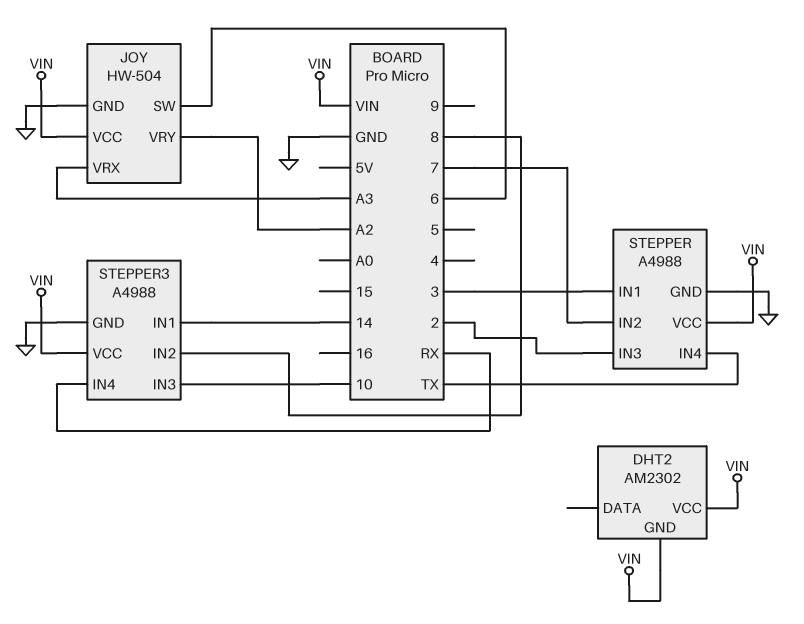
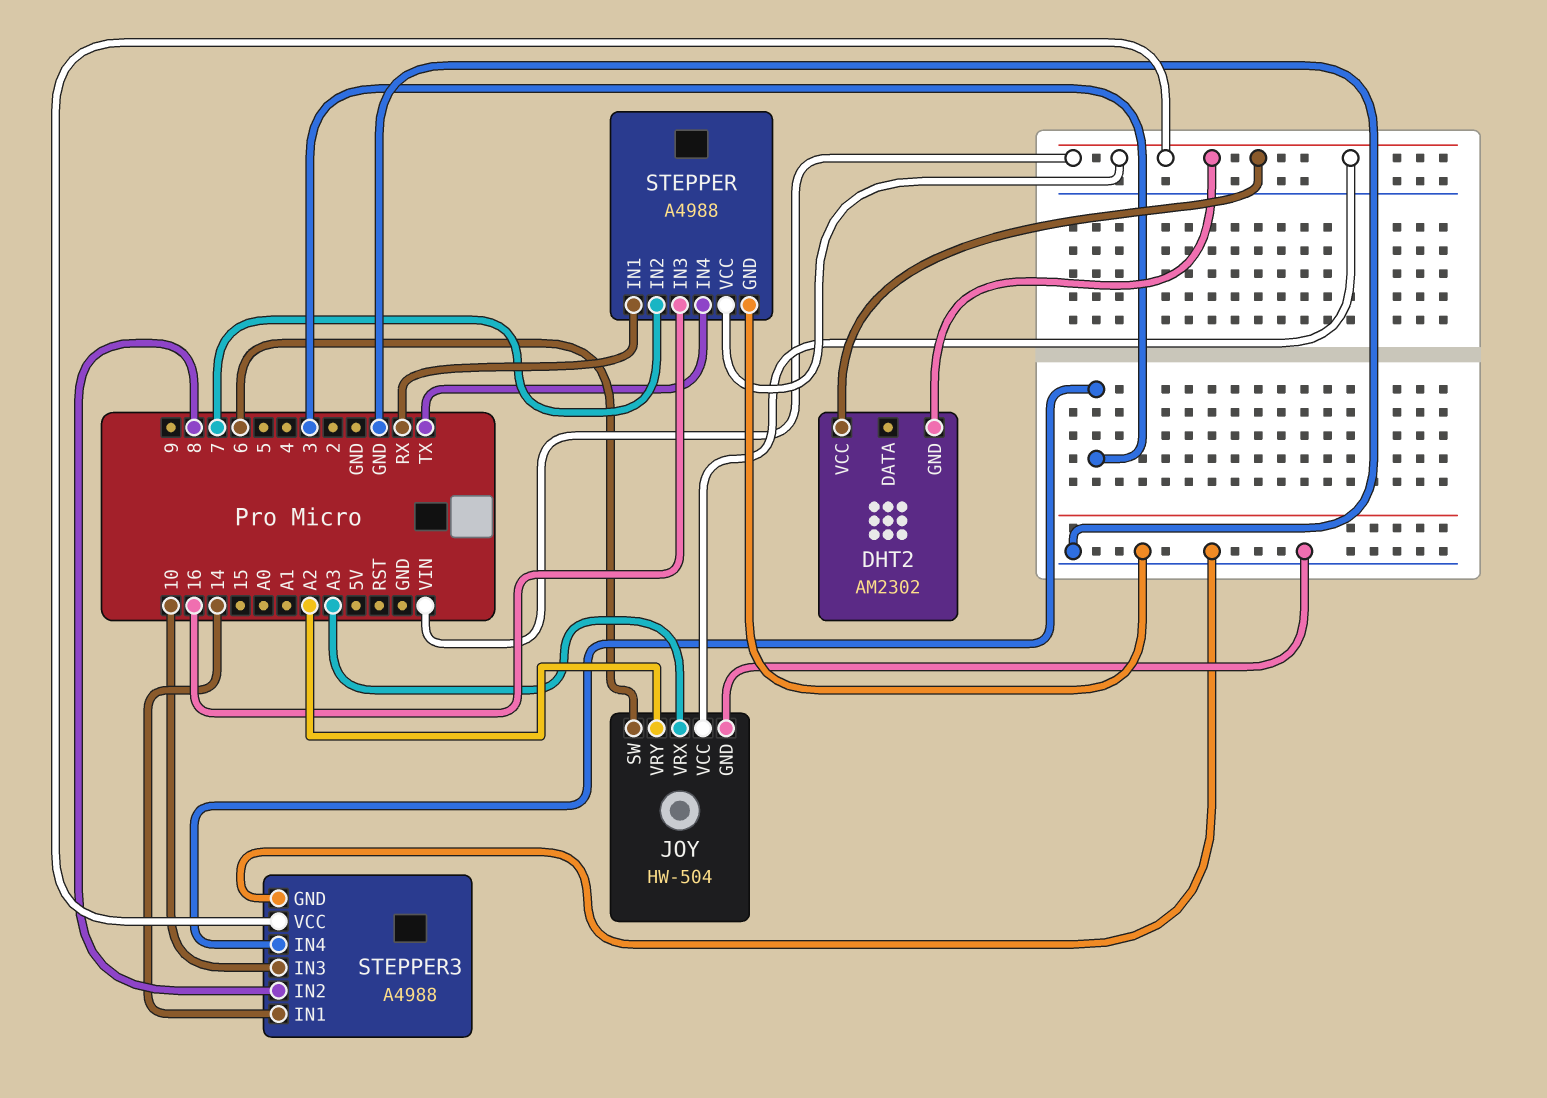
STEPPER pin IN1: 3 -> RX
STEPPER pin IN3: 2 -> 16
STEPPER3 pin IN4: RX -> 3

